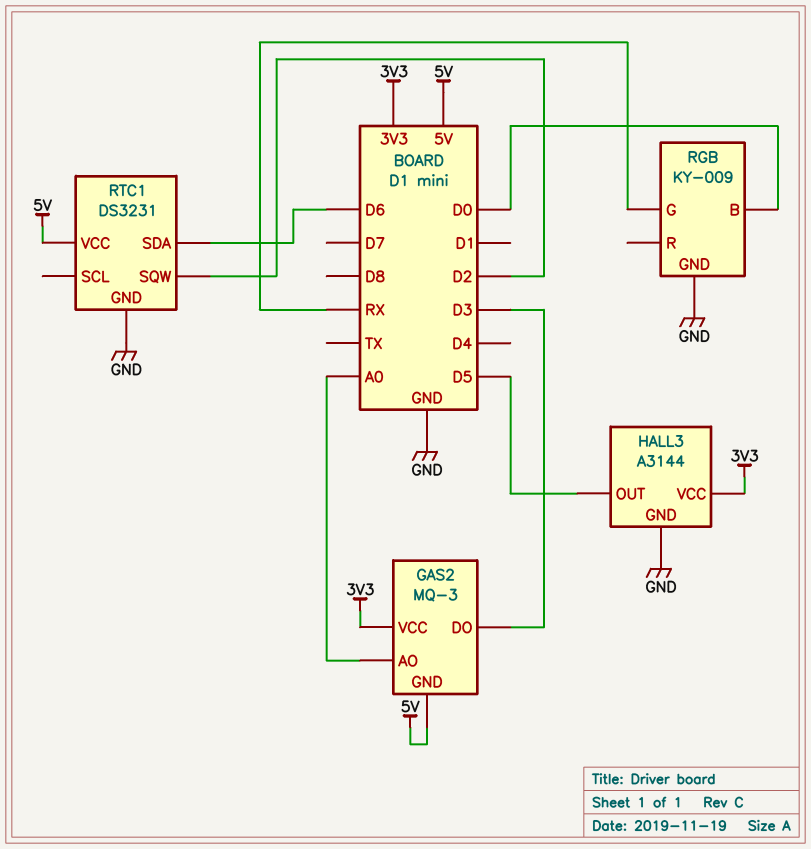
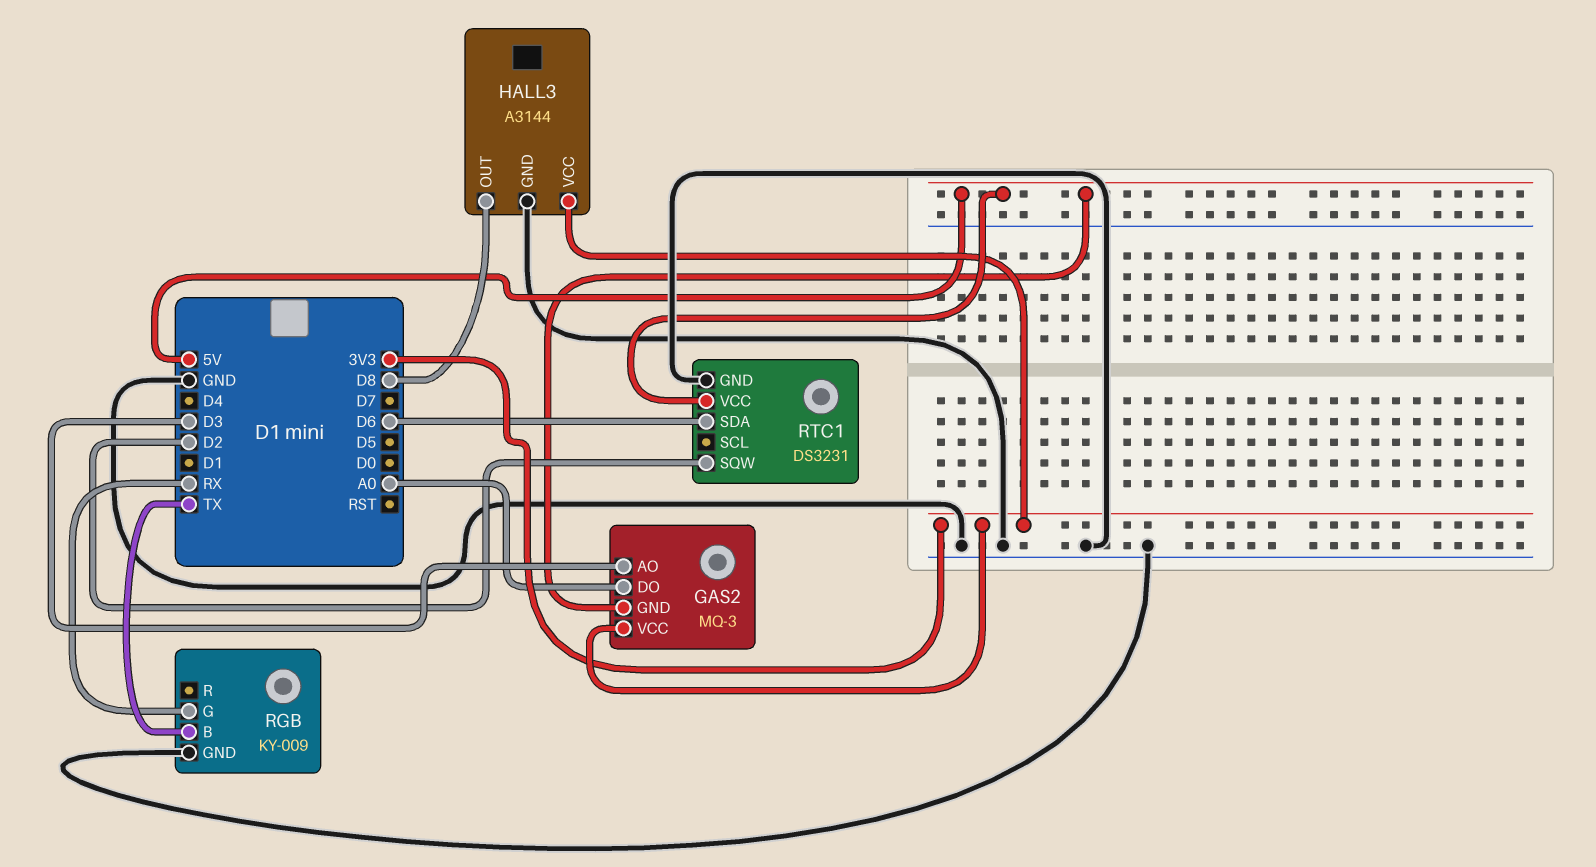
GAS2 pin AO: A0 -> D3
GAS2 pin DO: D3 -> A0
HALL3 pin OUT: D5 -> D8
RGB pin B: D0 -> TX

